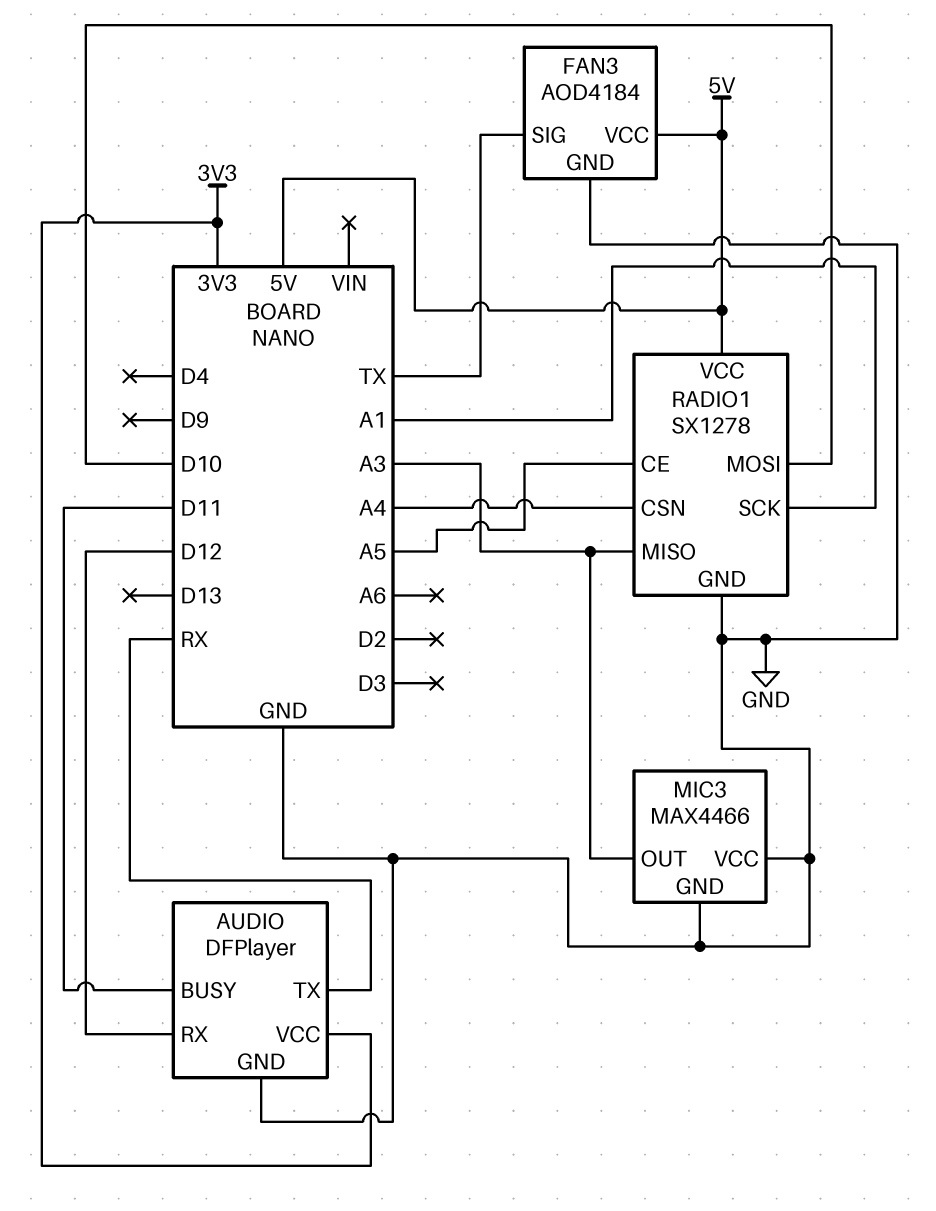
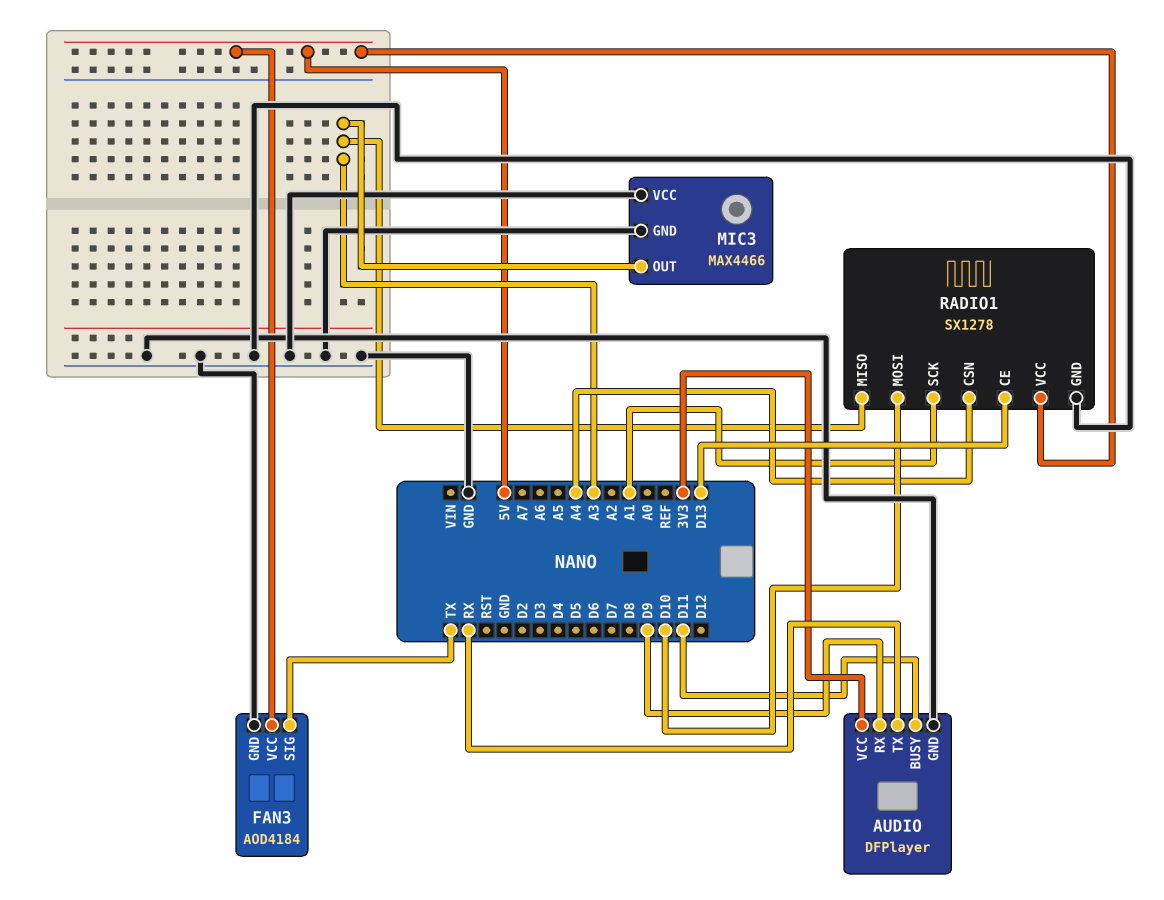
AUDIO pin RX: D12 -> D9
RADIO1 pin CE: A5 -> D13

